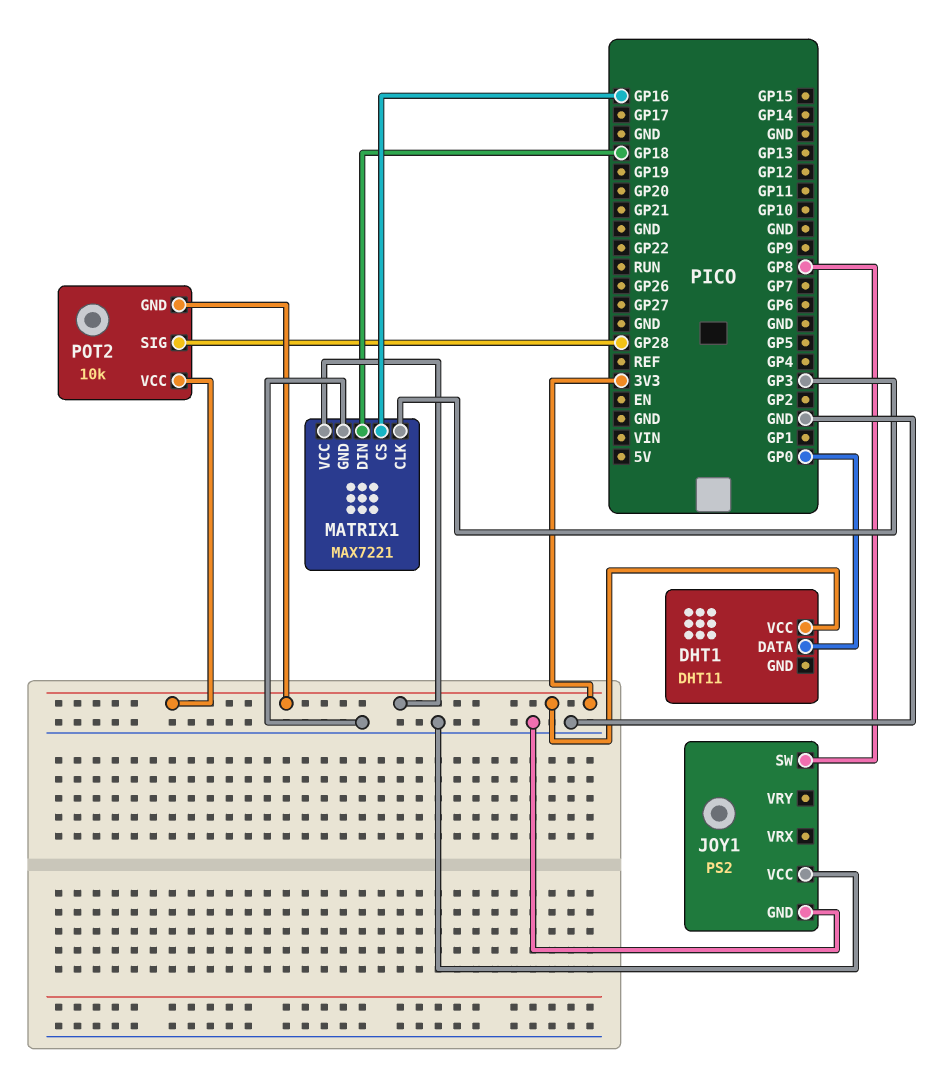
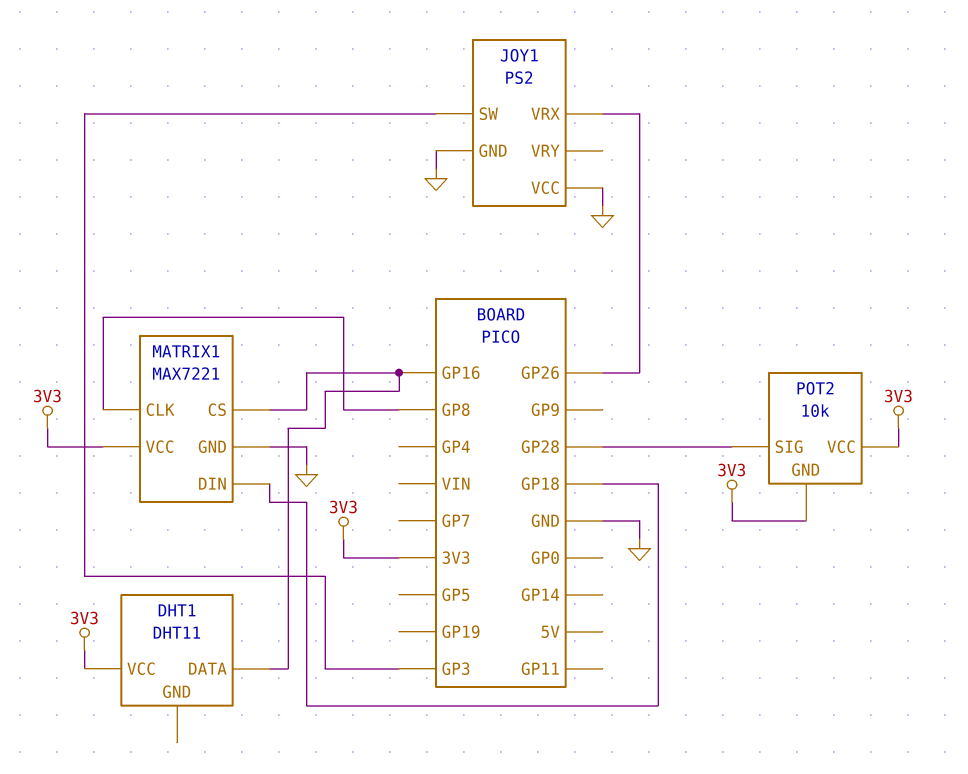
DHT1 pin DATA: GP0 -> GP16
JOY1 pin SW: GP8 -> GP3
JOY1 pin VRX: none -> GP26
MATRIX1 pin CLK: GP3 -> GP8

